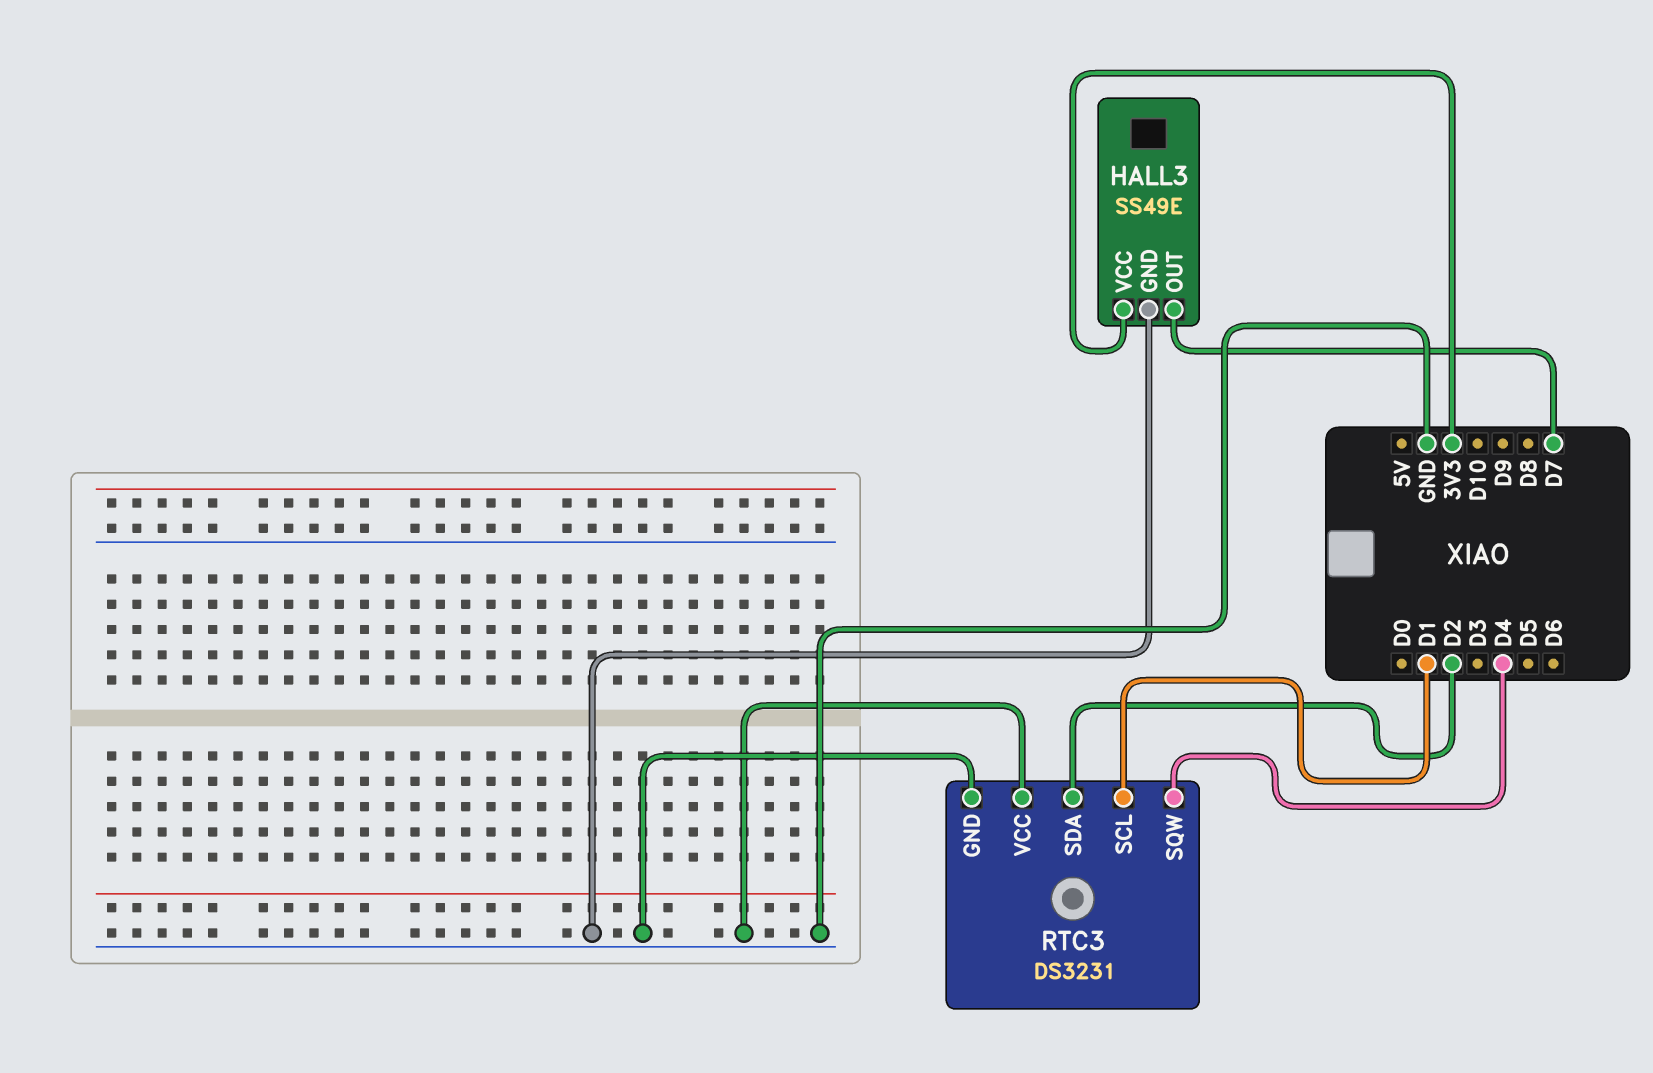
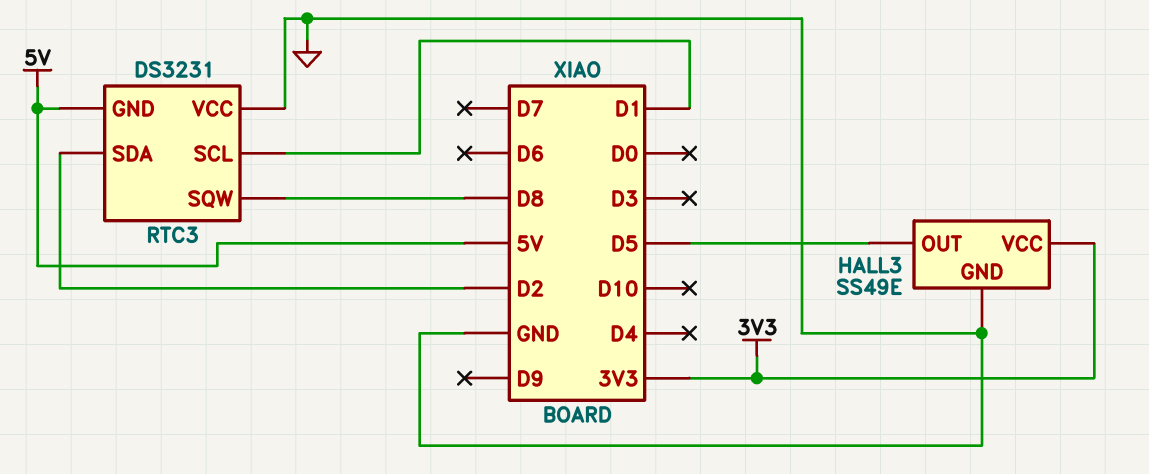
HALL3 pin OUT: D7 -> D5
RTC3 pin GND: GND -> 5V
RTC3 pin SQW: D4 -> D8

